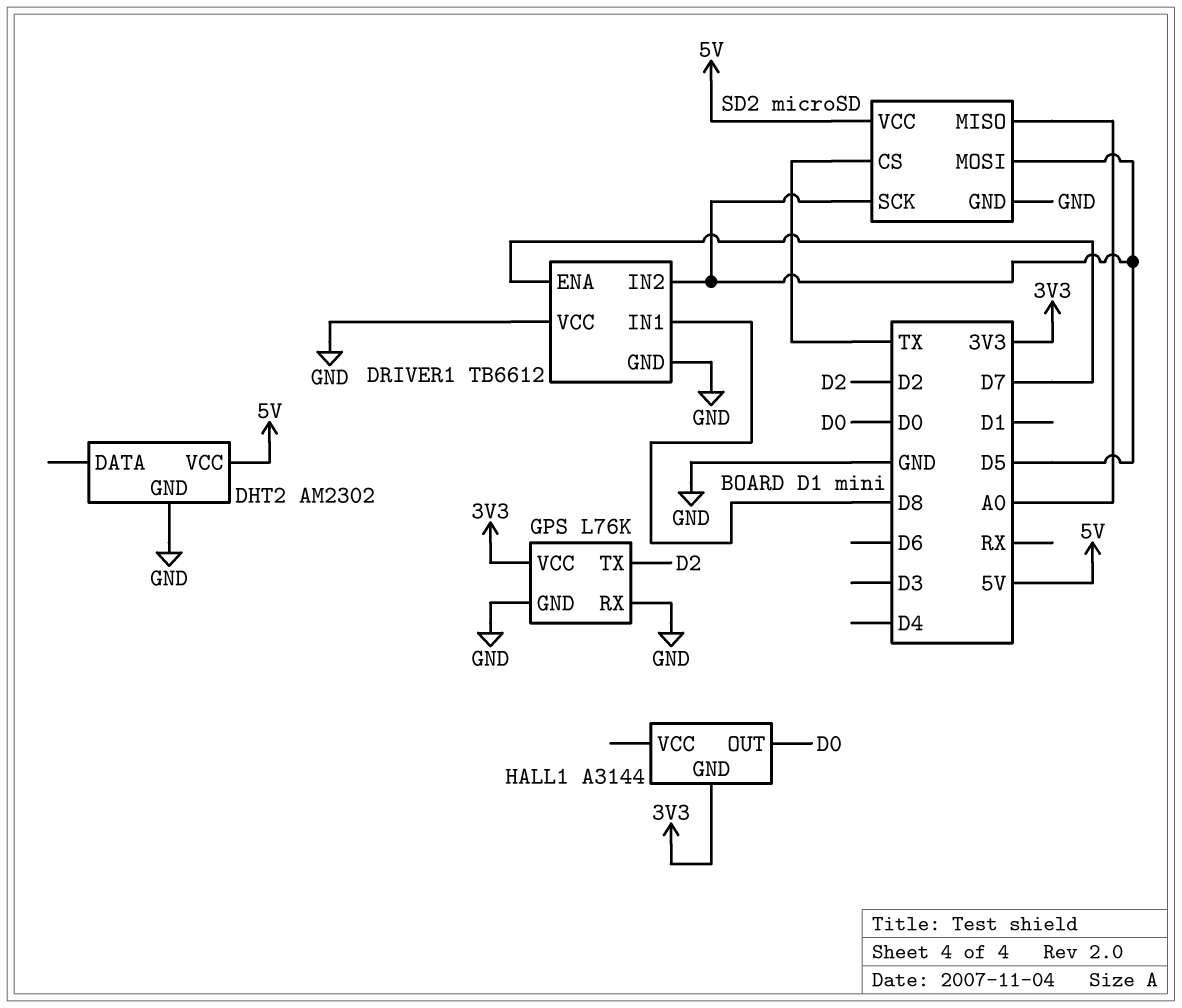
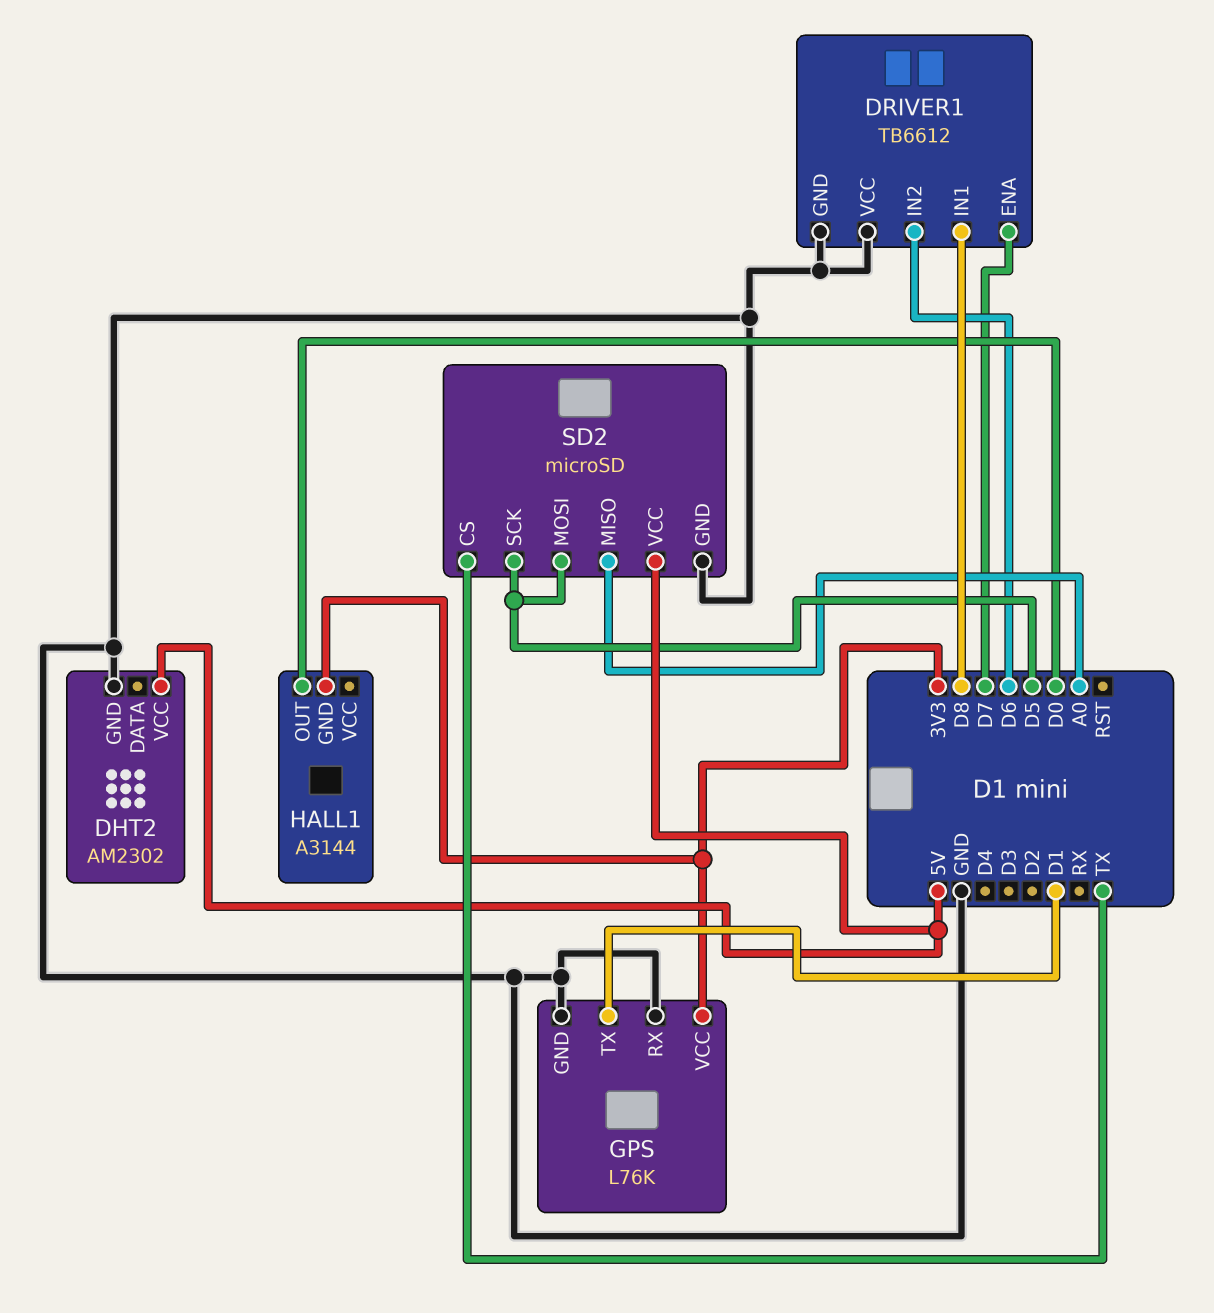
DRIVER1 pin IN2: D5 -> D6
GPS pin TX: D2 -> D1

